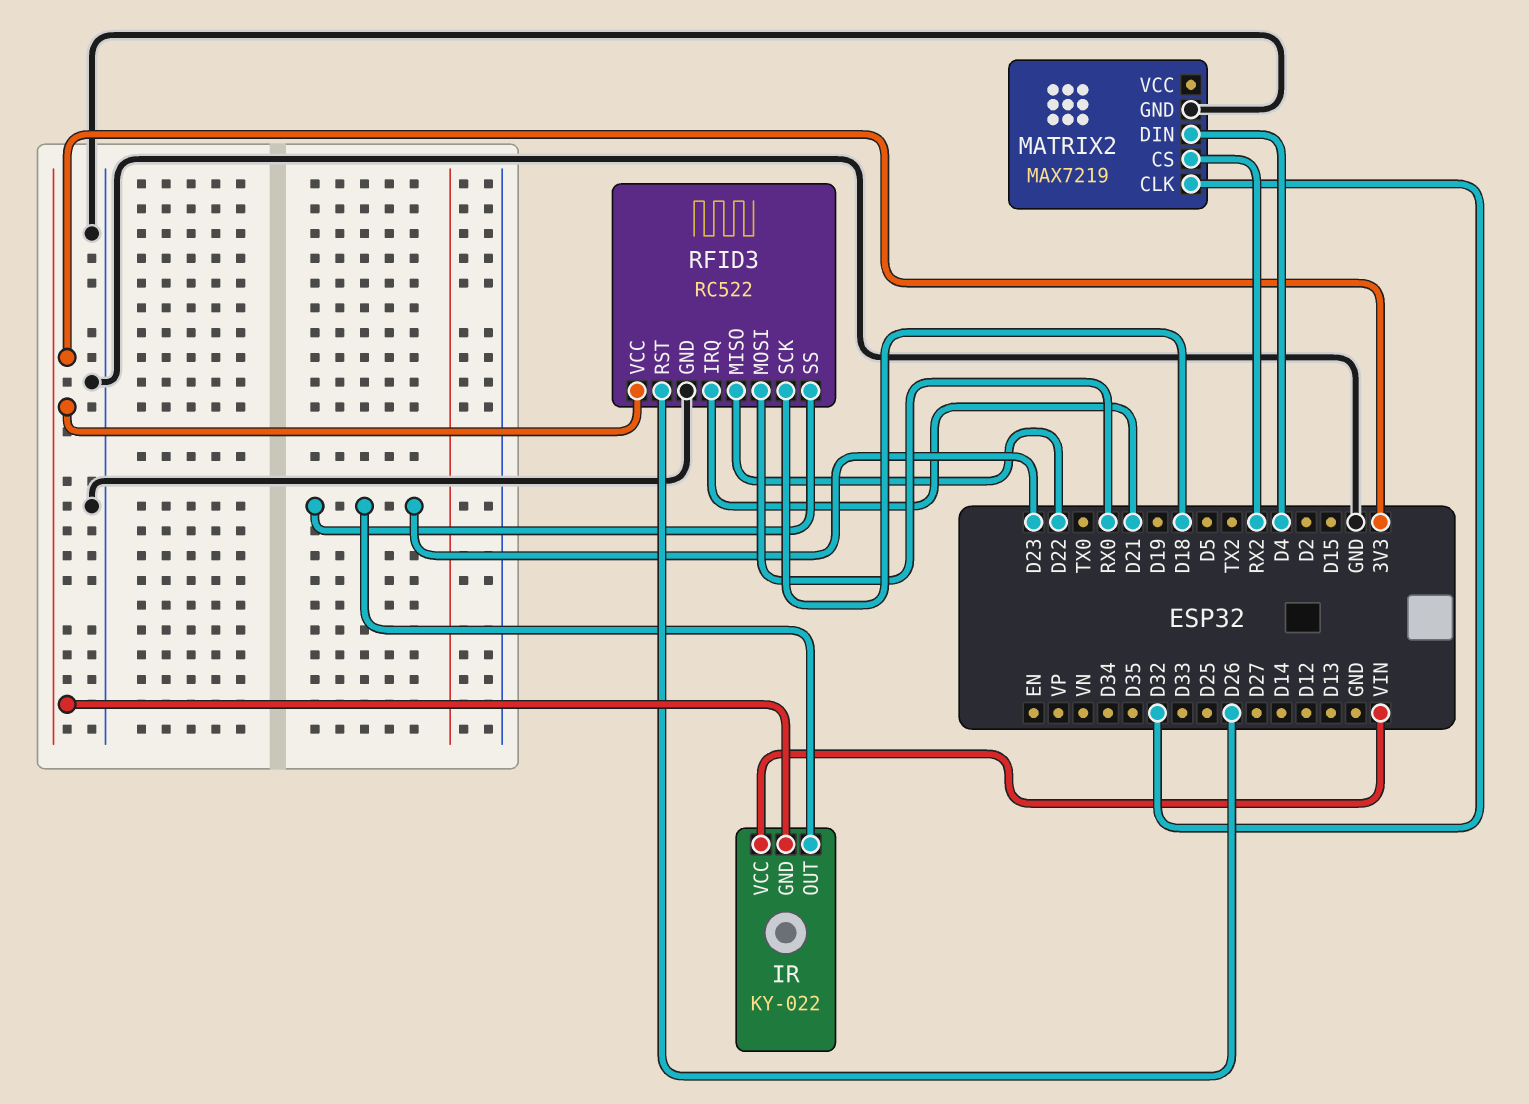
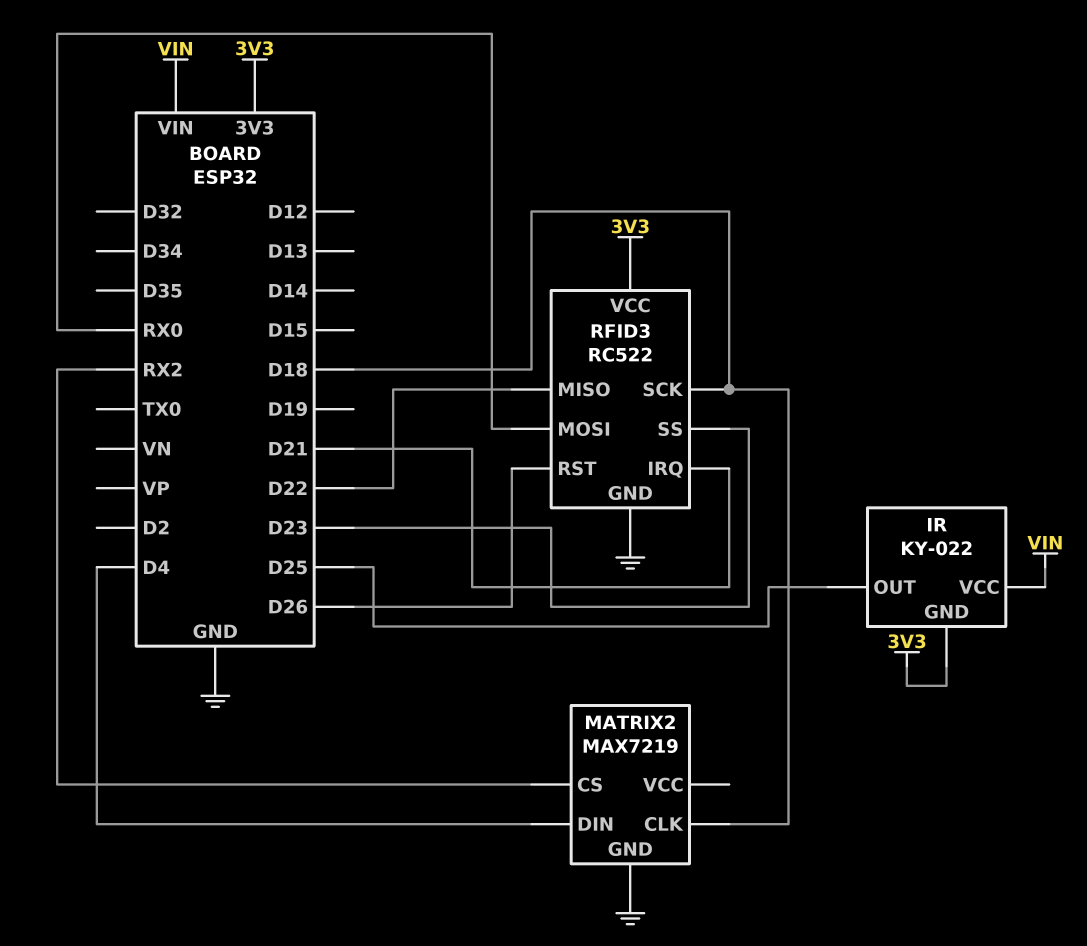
IR pin OUT: D23 -> D25
MATRIX2 pin CLK: D32 -> D18

